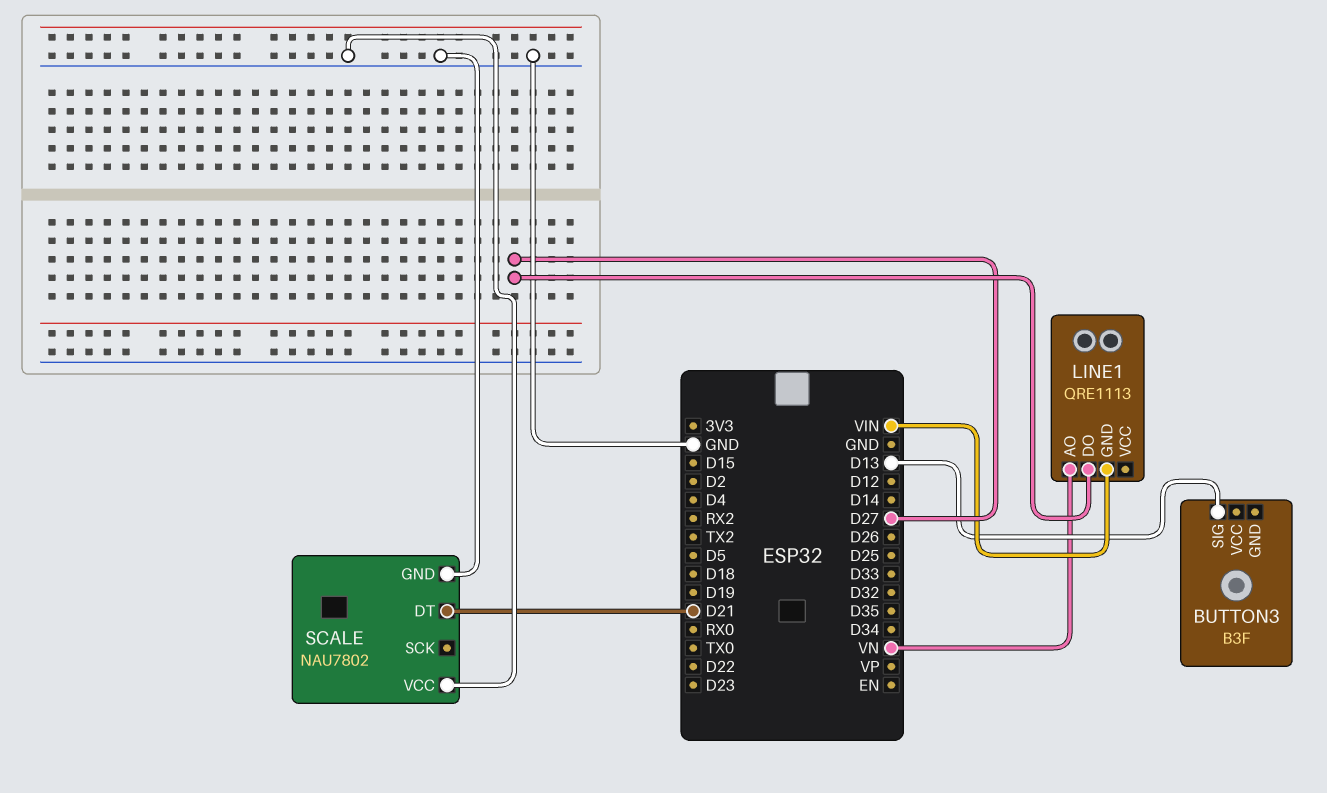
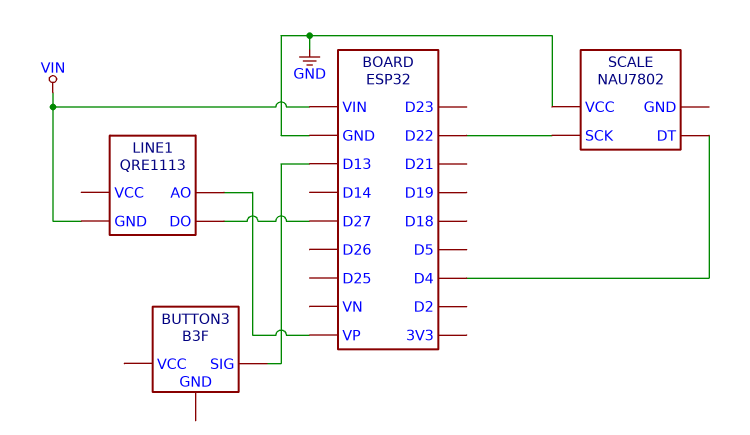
LINE1 pin AO: VN -> VP
SCALE pin DT: D21 -> D4
SCALE pin GND: GND -> none
SCALE pin SCK: none -> D22

